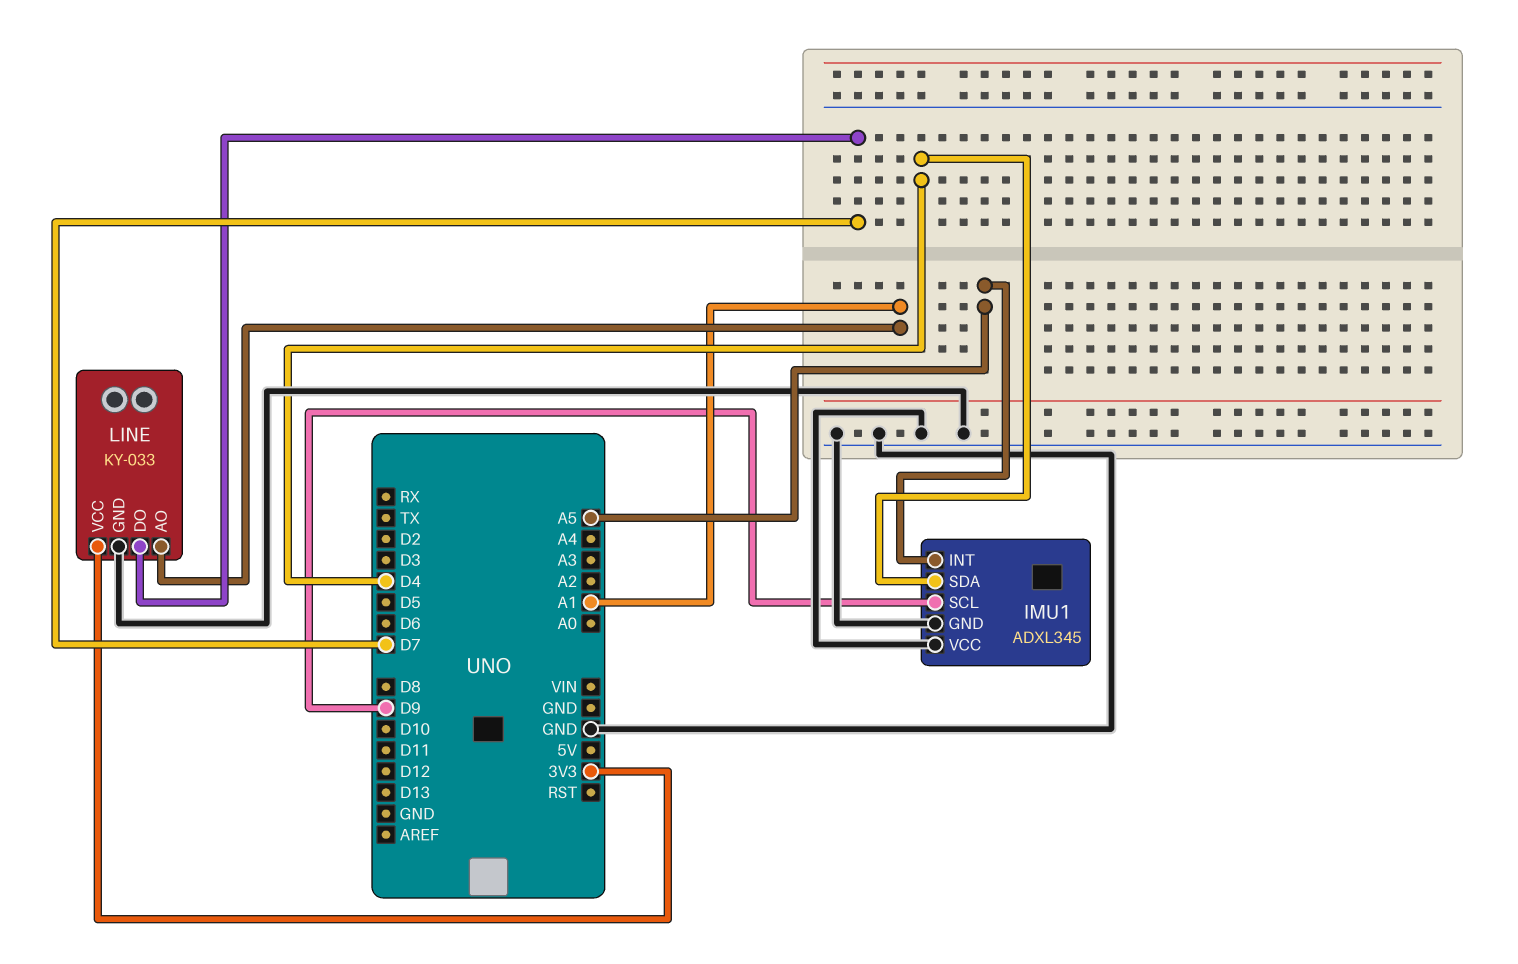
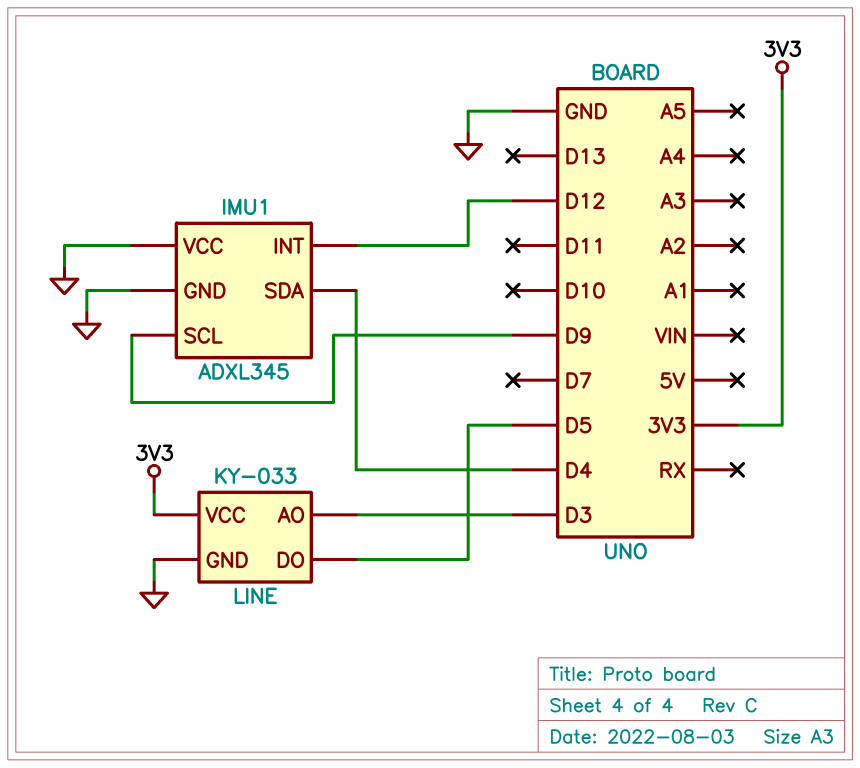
IMU1 pin INT: A5 -> D12
LINE pin AO: A1 -> D3
LINE pin DO: D7 -> D5

